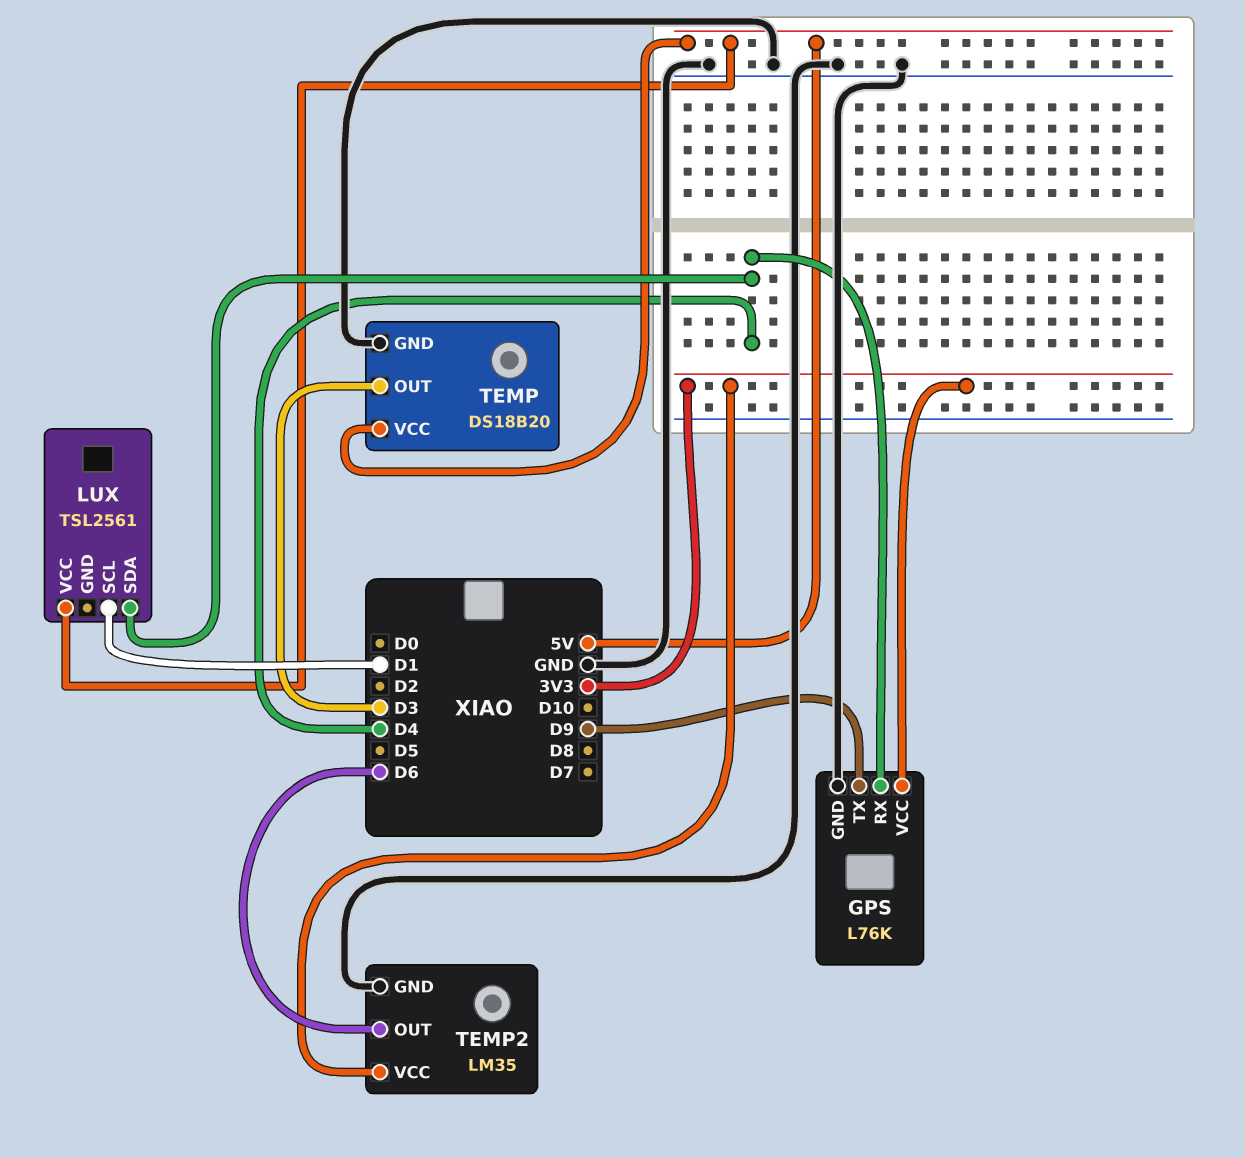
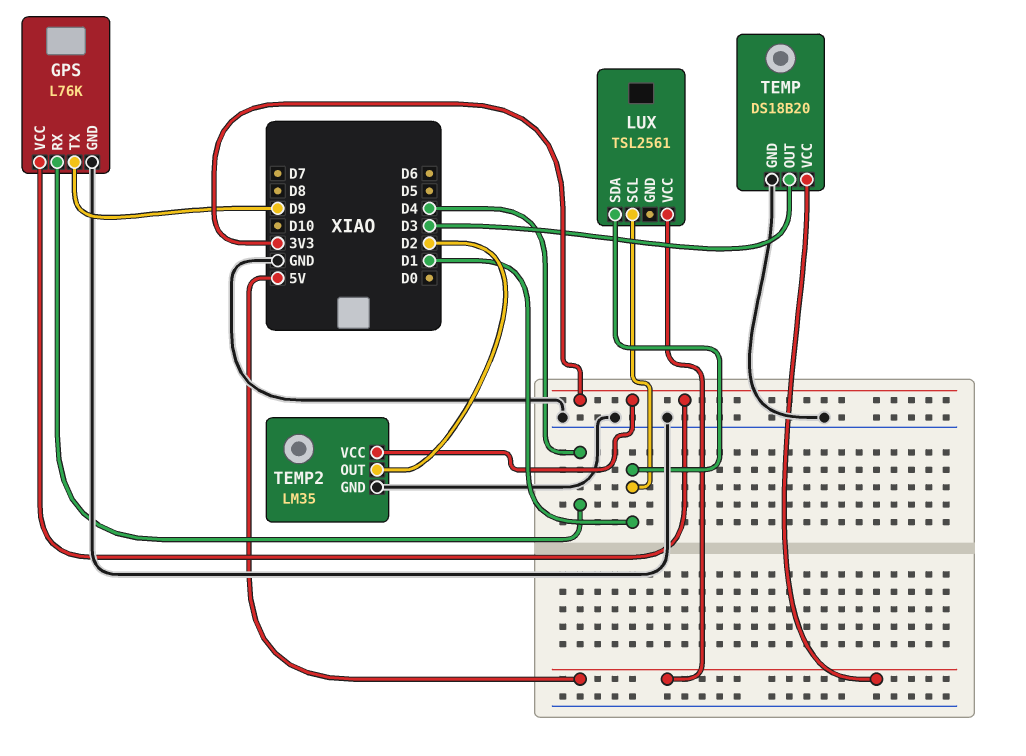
LUX pin SDA: D4 -> D1
TEMP2 pin OUT: D6 -> D2

